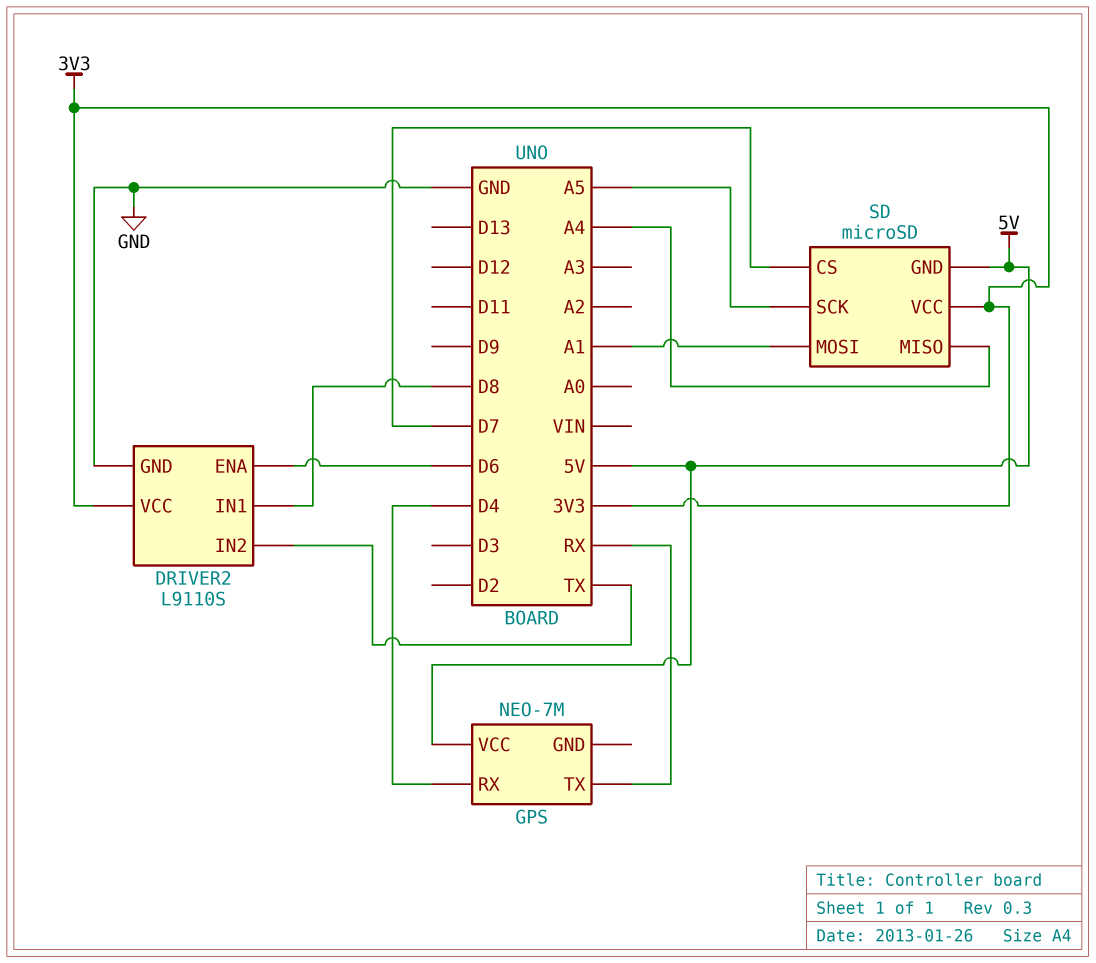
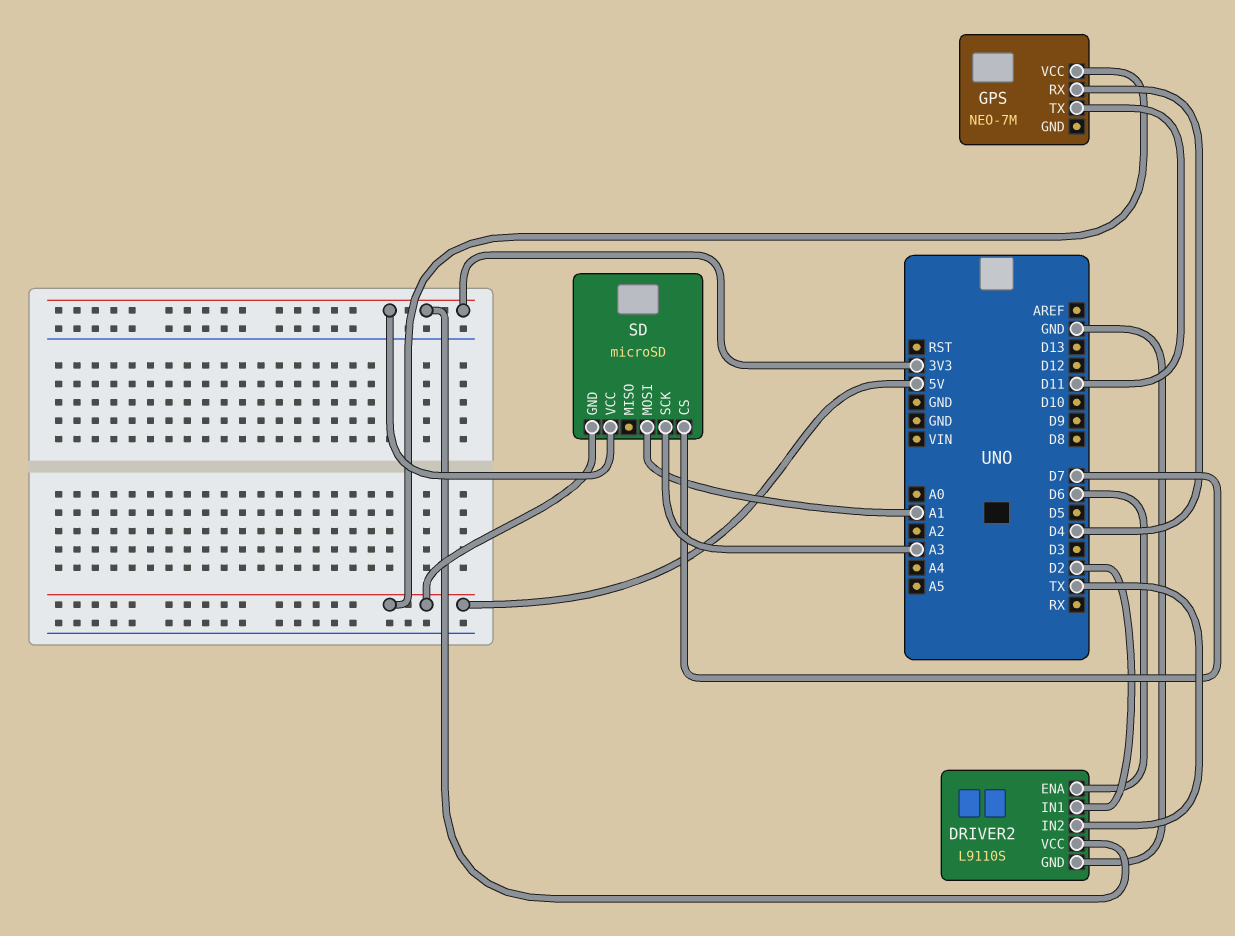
DRIVER2 pin IN1: D8 -> D2
GPS pin TX: RX -> D11
SD pin MISO: A4 -> none
SD pin SCK: A5 -> A3

